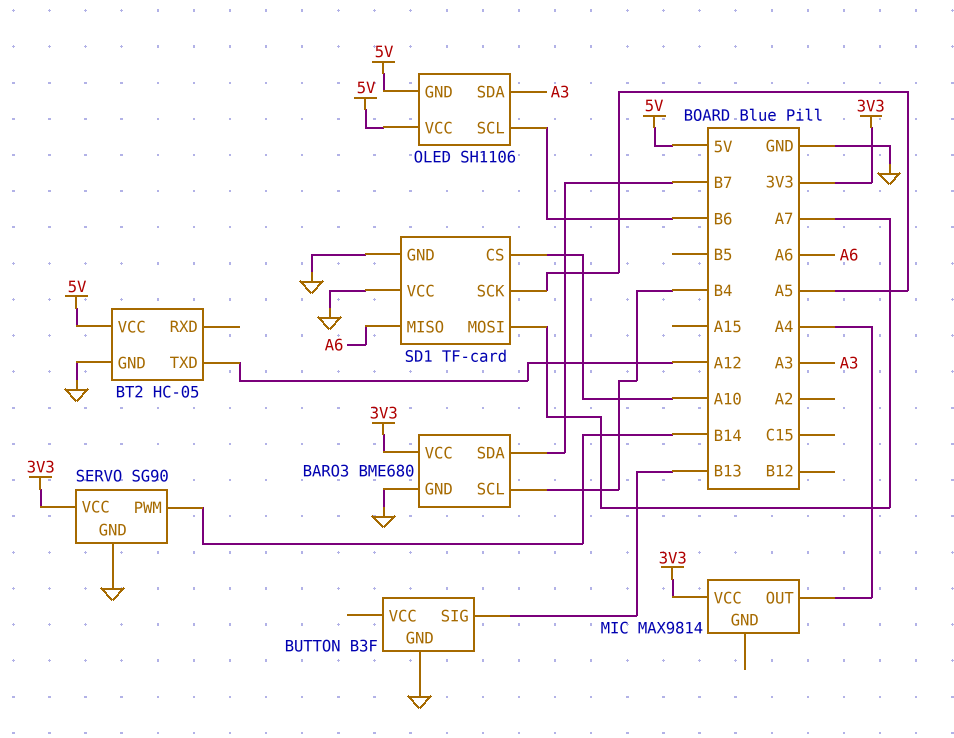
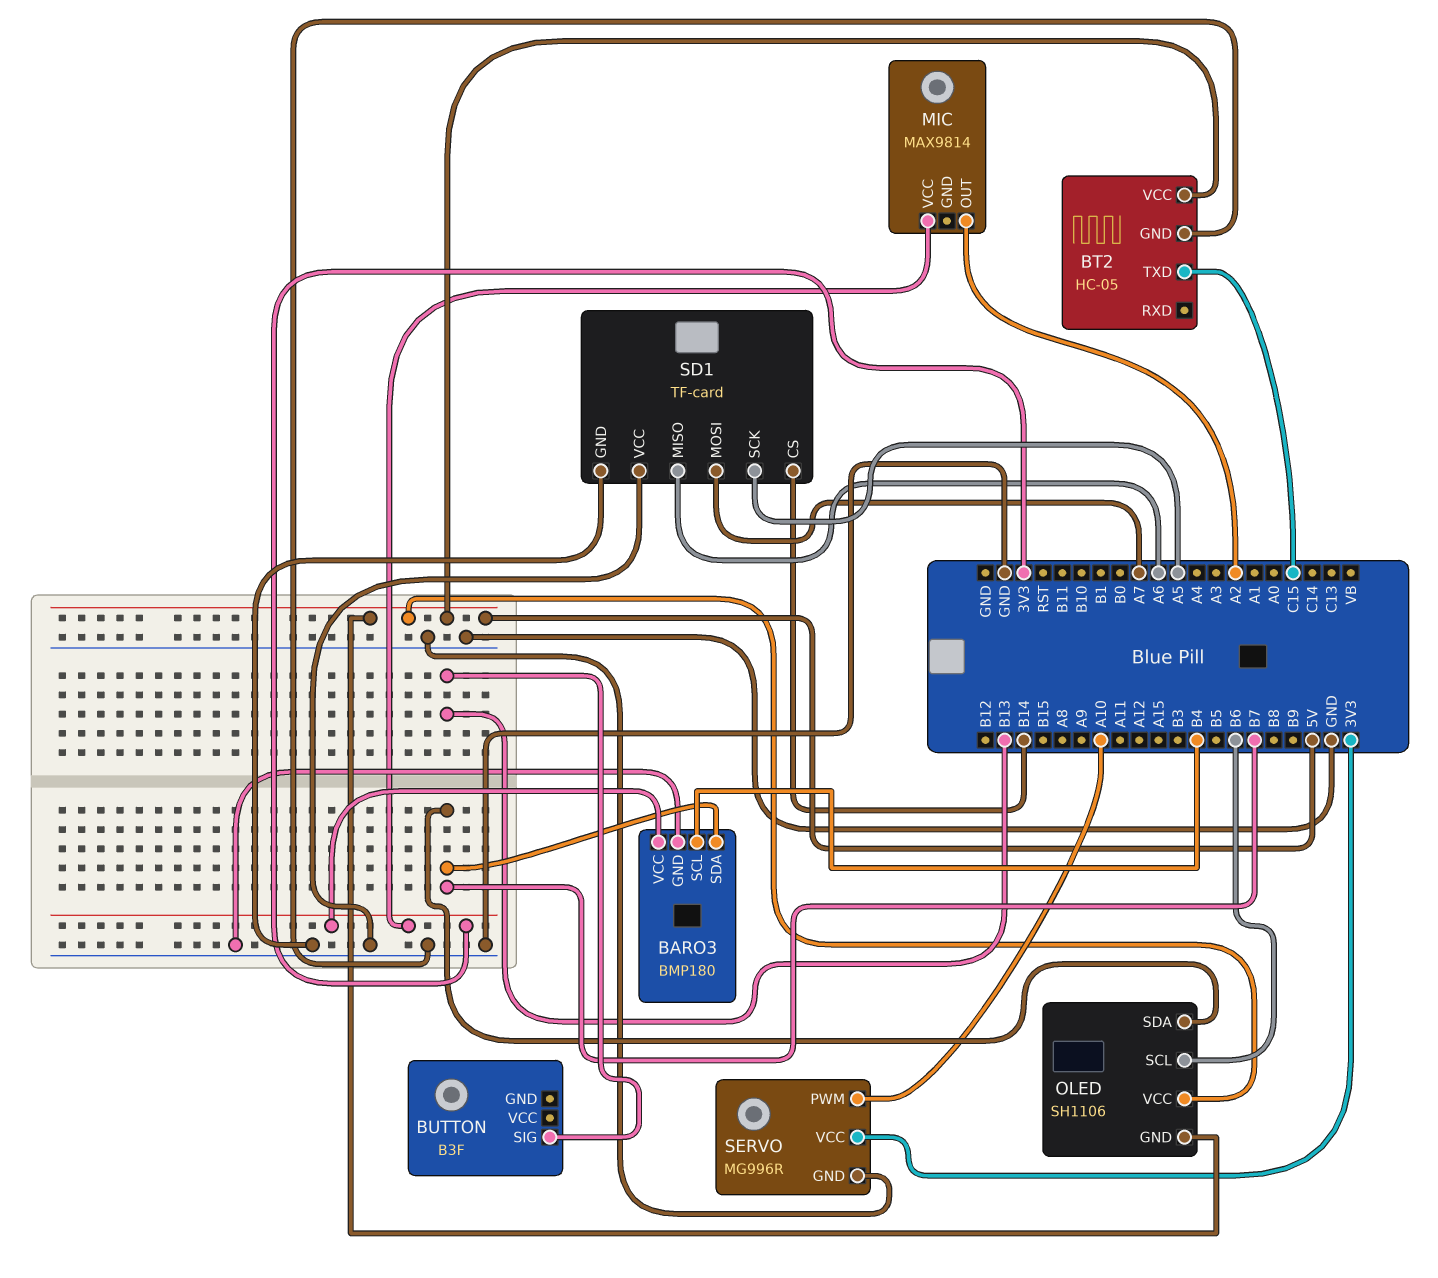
BARO3: BME680 -> BMP180
BT2 pin TXD: A12 -> C15
BUTTON pin GND: GND -> none
MIC pin OUT: A4 -> A2
OLED pin SDA: A3 -> B7
SD1 pin CS: A10 -> B14
SERVO: SG90 -> MG996R
SERVO pin PWM: B14 -> A10

